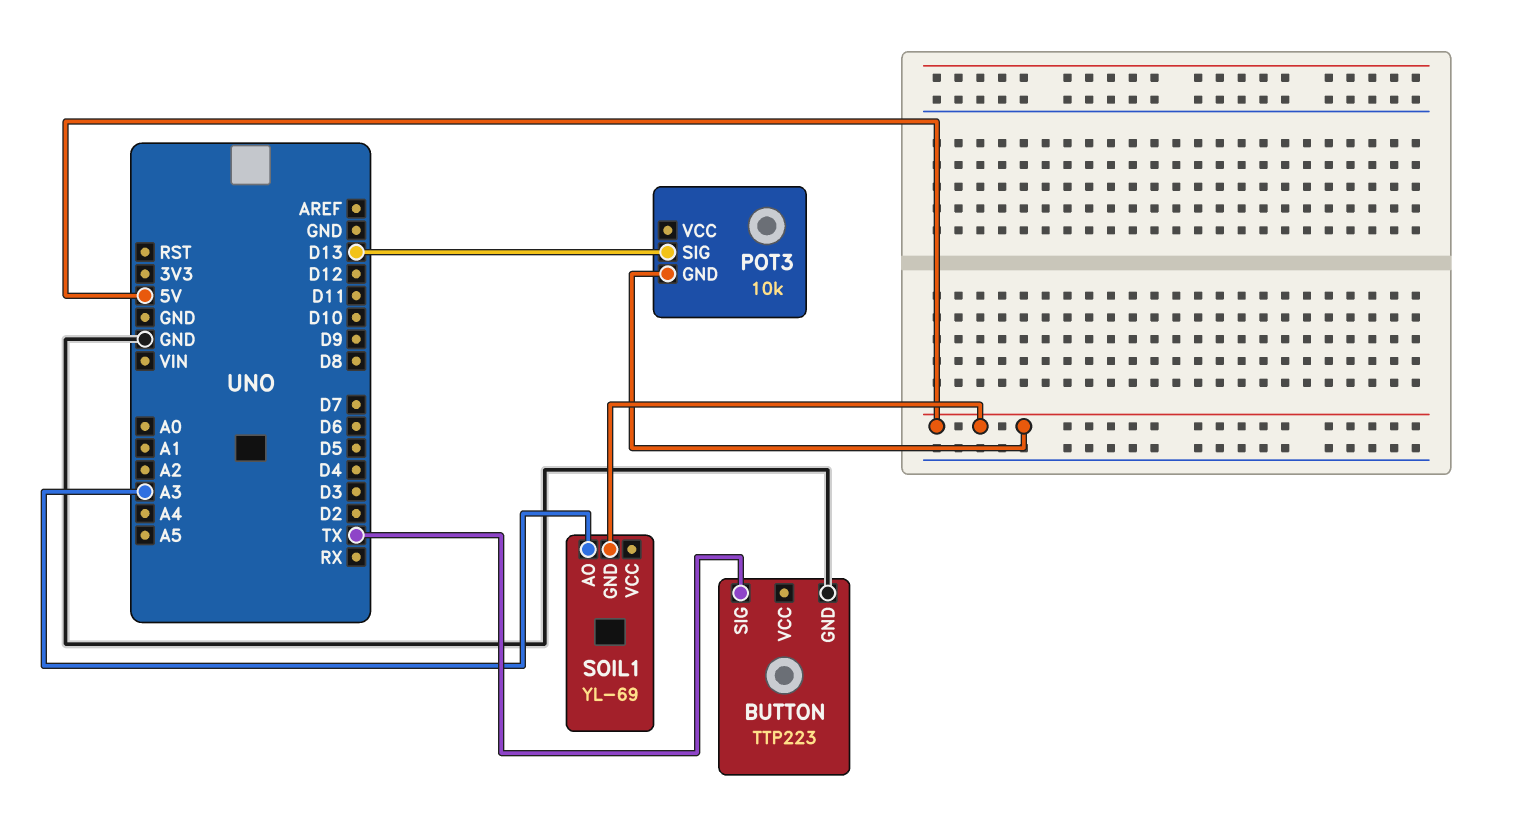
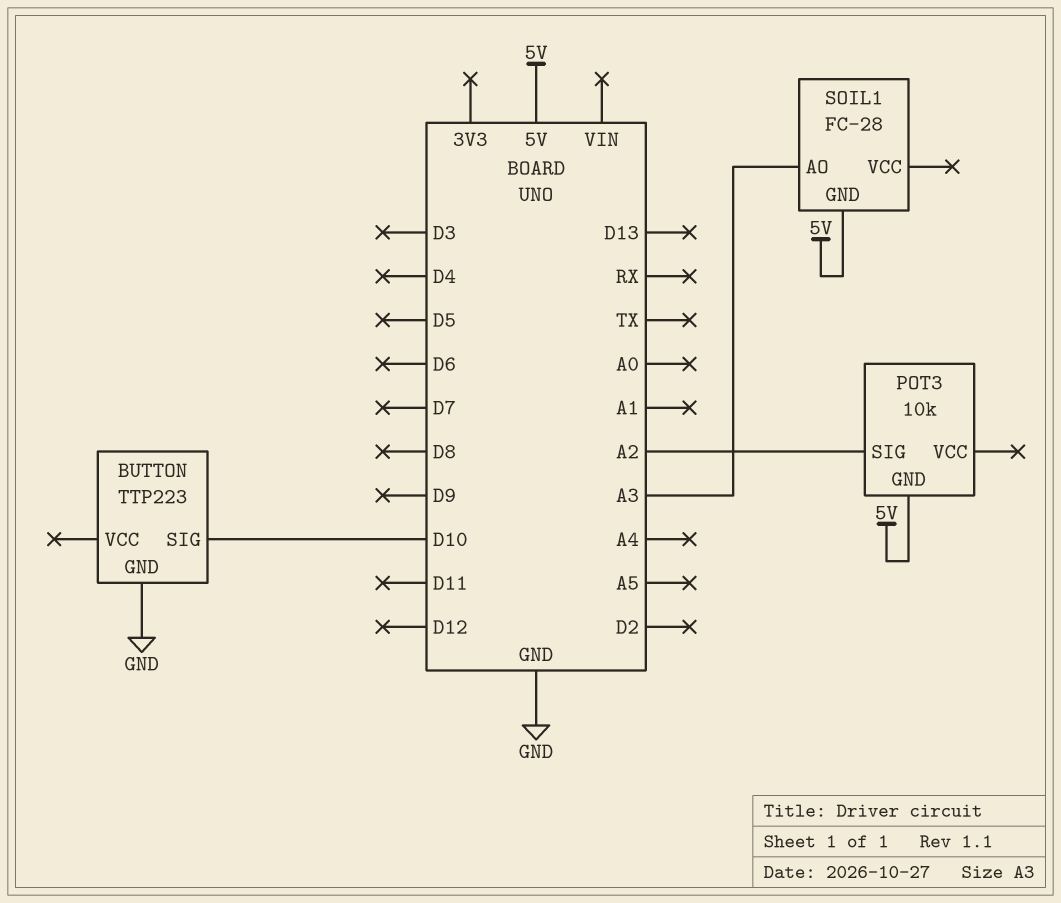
BUTTON pin SIG: TX -> D10
POT3 pin SIG: D13 -> A2
SOIL1: YL-69 -> FC-28

